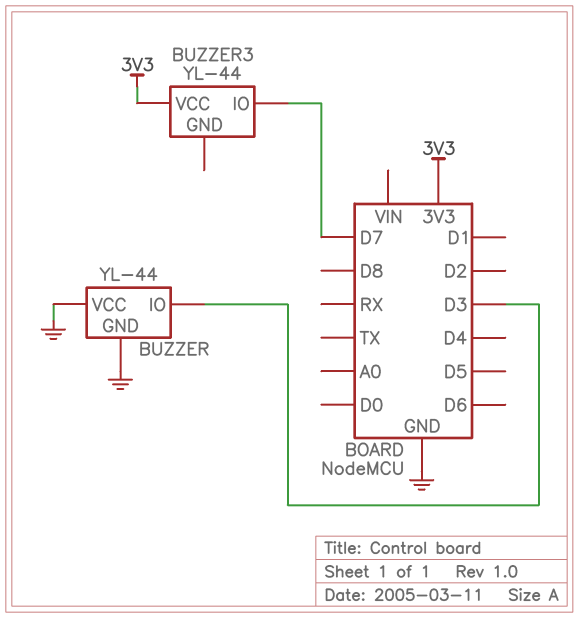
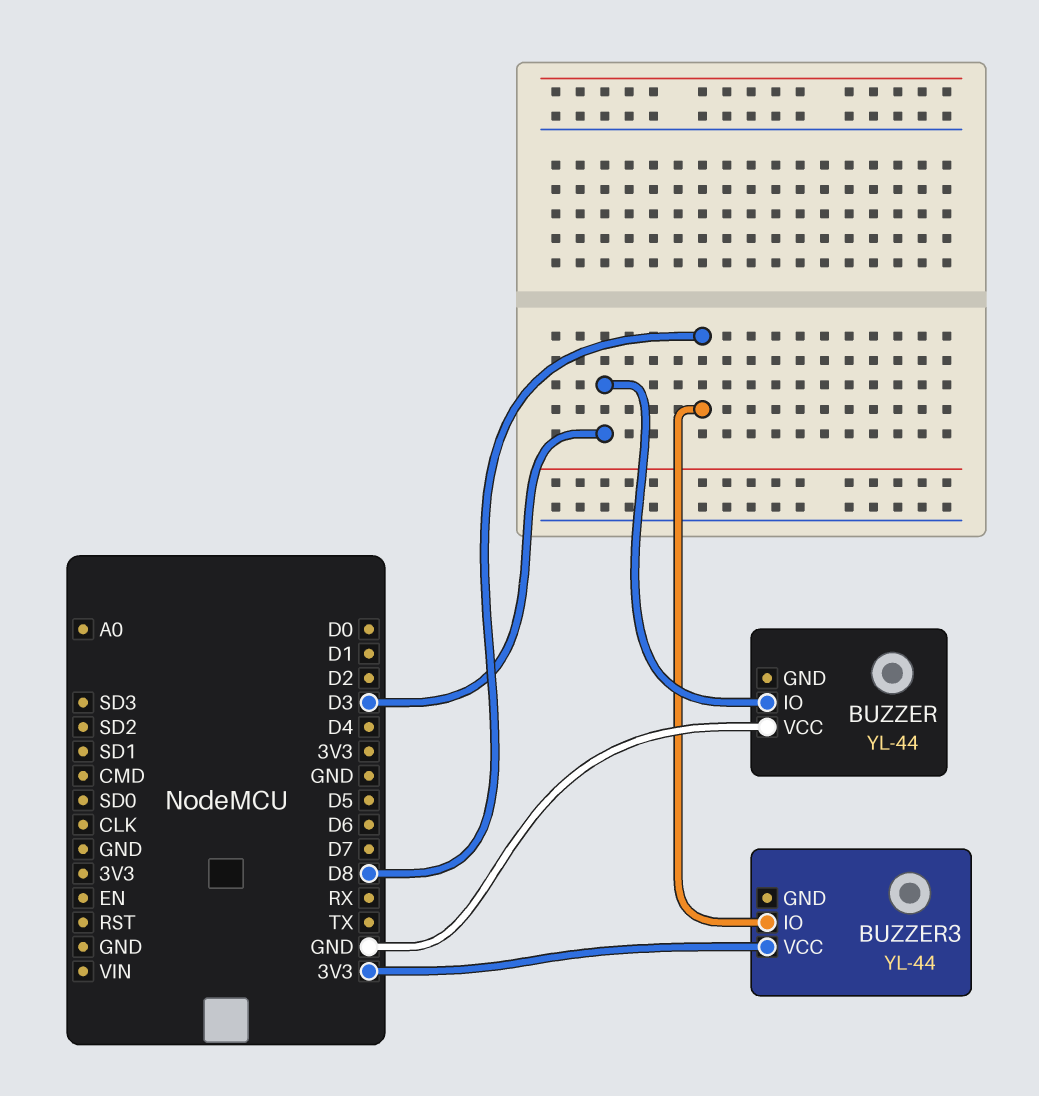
BUZZER pin GND: GND -> none
BUZZER3 pin IO: D7 -> D8

